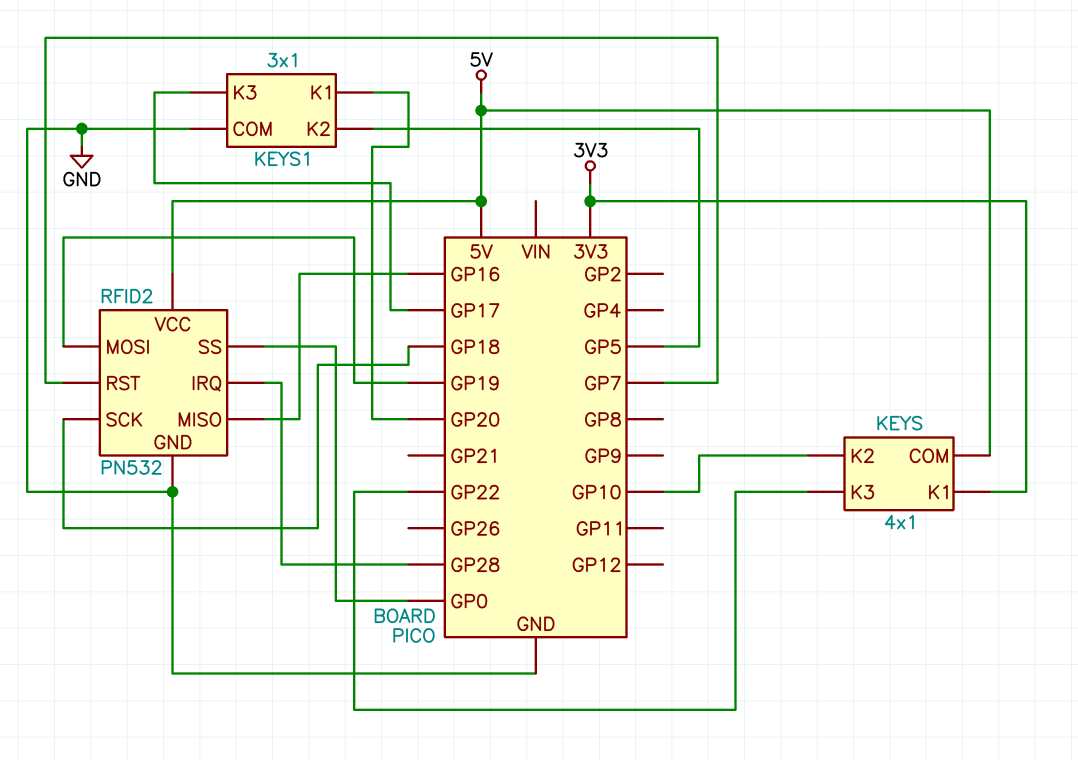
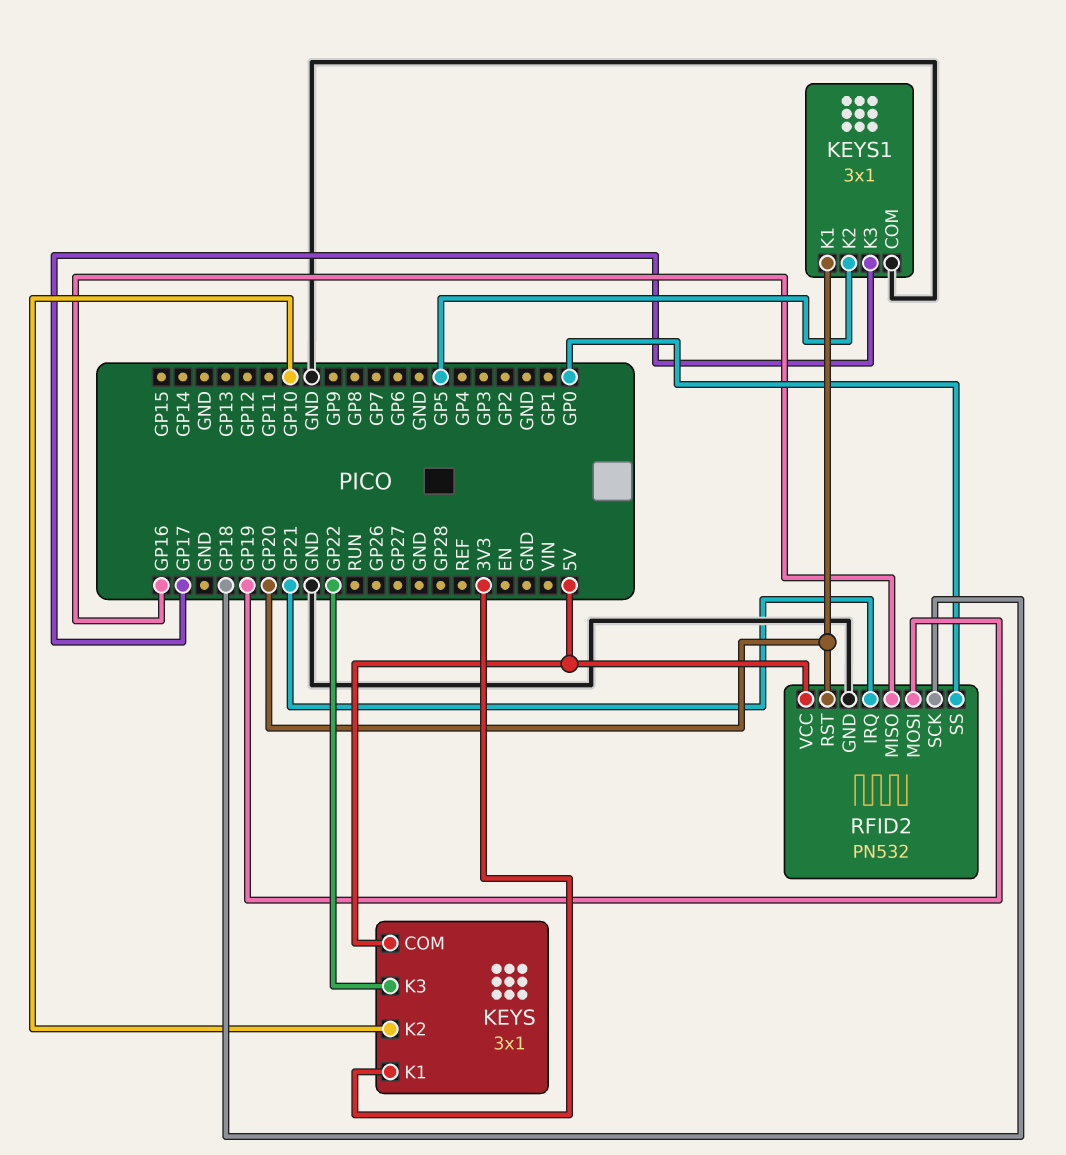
KEYS: 4x1 -> 3x1
RFID2 pin IRQ: GP28 -> GP21
RFID2 pin RST: GP7 -> GP20

